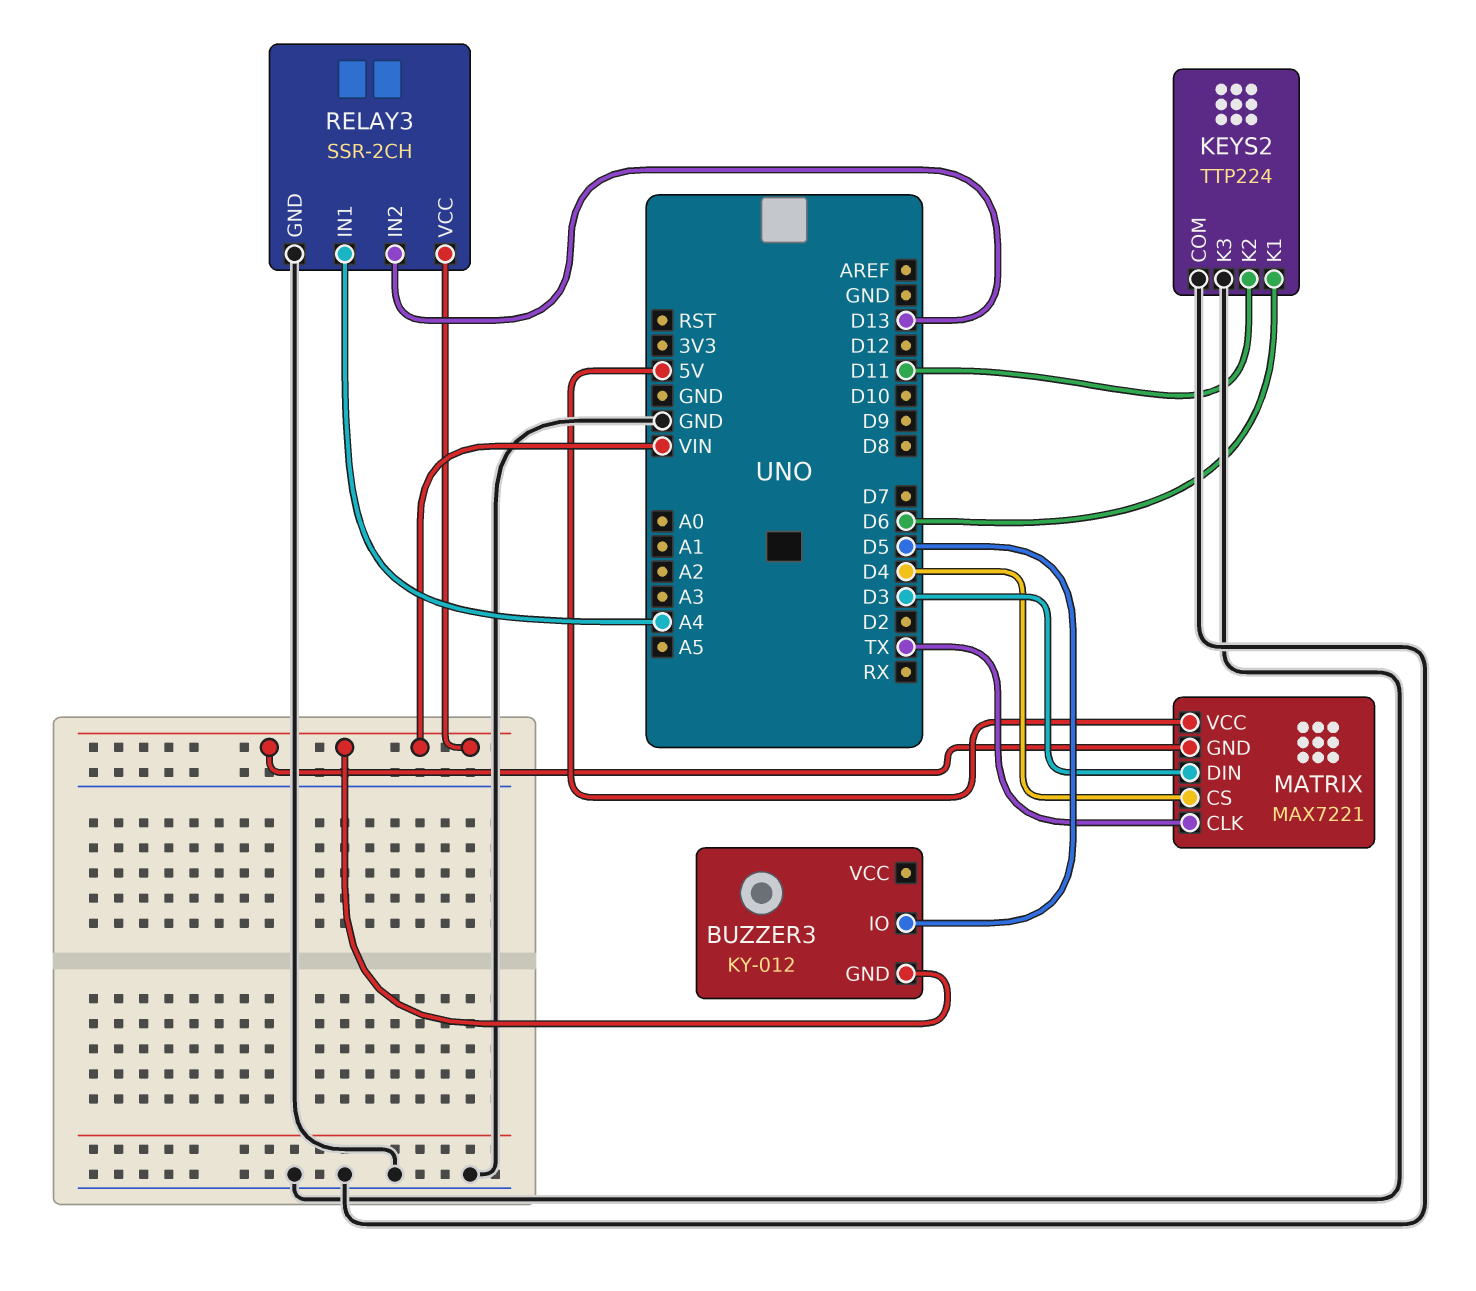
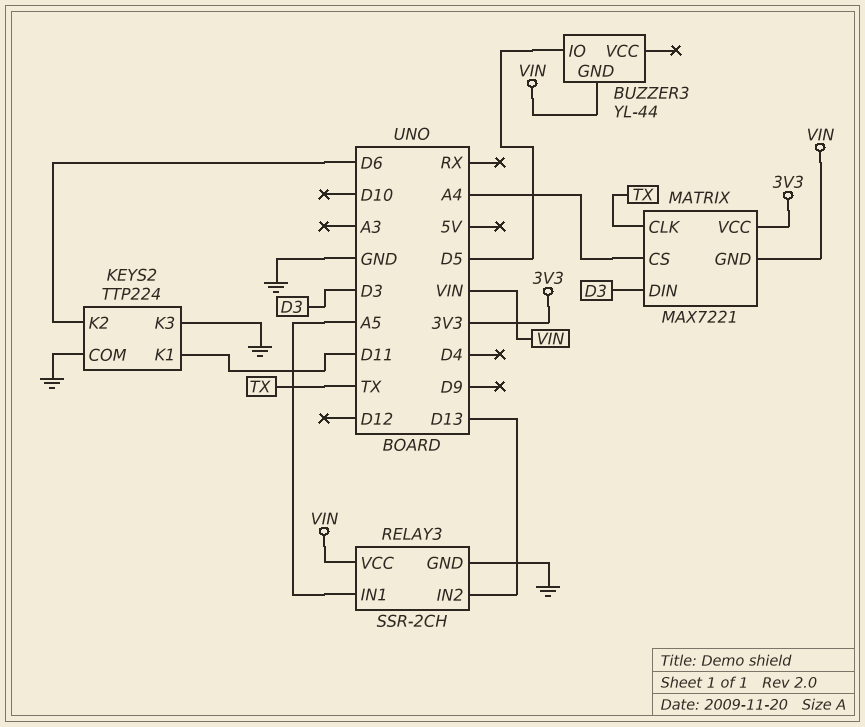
BUZZER3: KY-012 -> YL-44
KEYS2 pin K1: D6 -> D11
KEYS2 pin K2: D11 -> D6
MATRIX pin CS: D4 -> A4
MATRIX pin VCC: 5V -> 3V3
RELAY3 pin IN1: A4 -> A5

